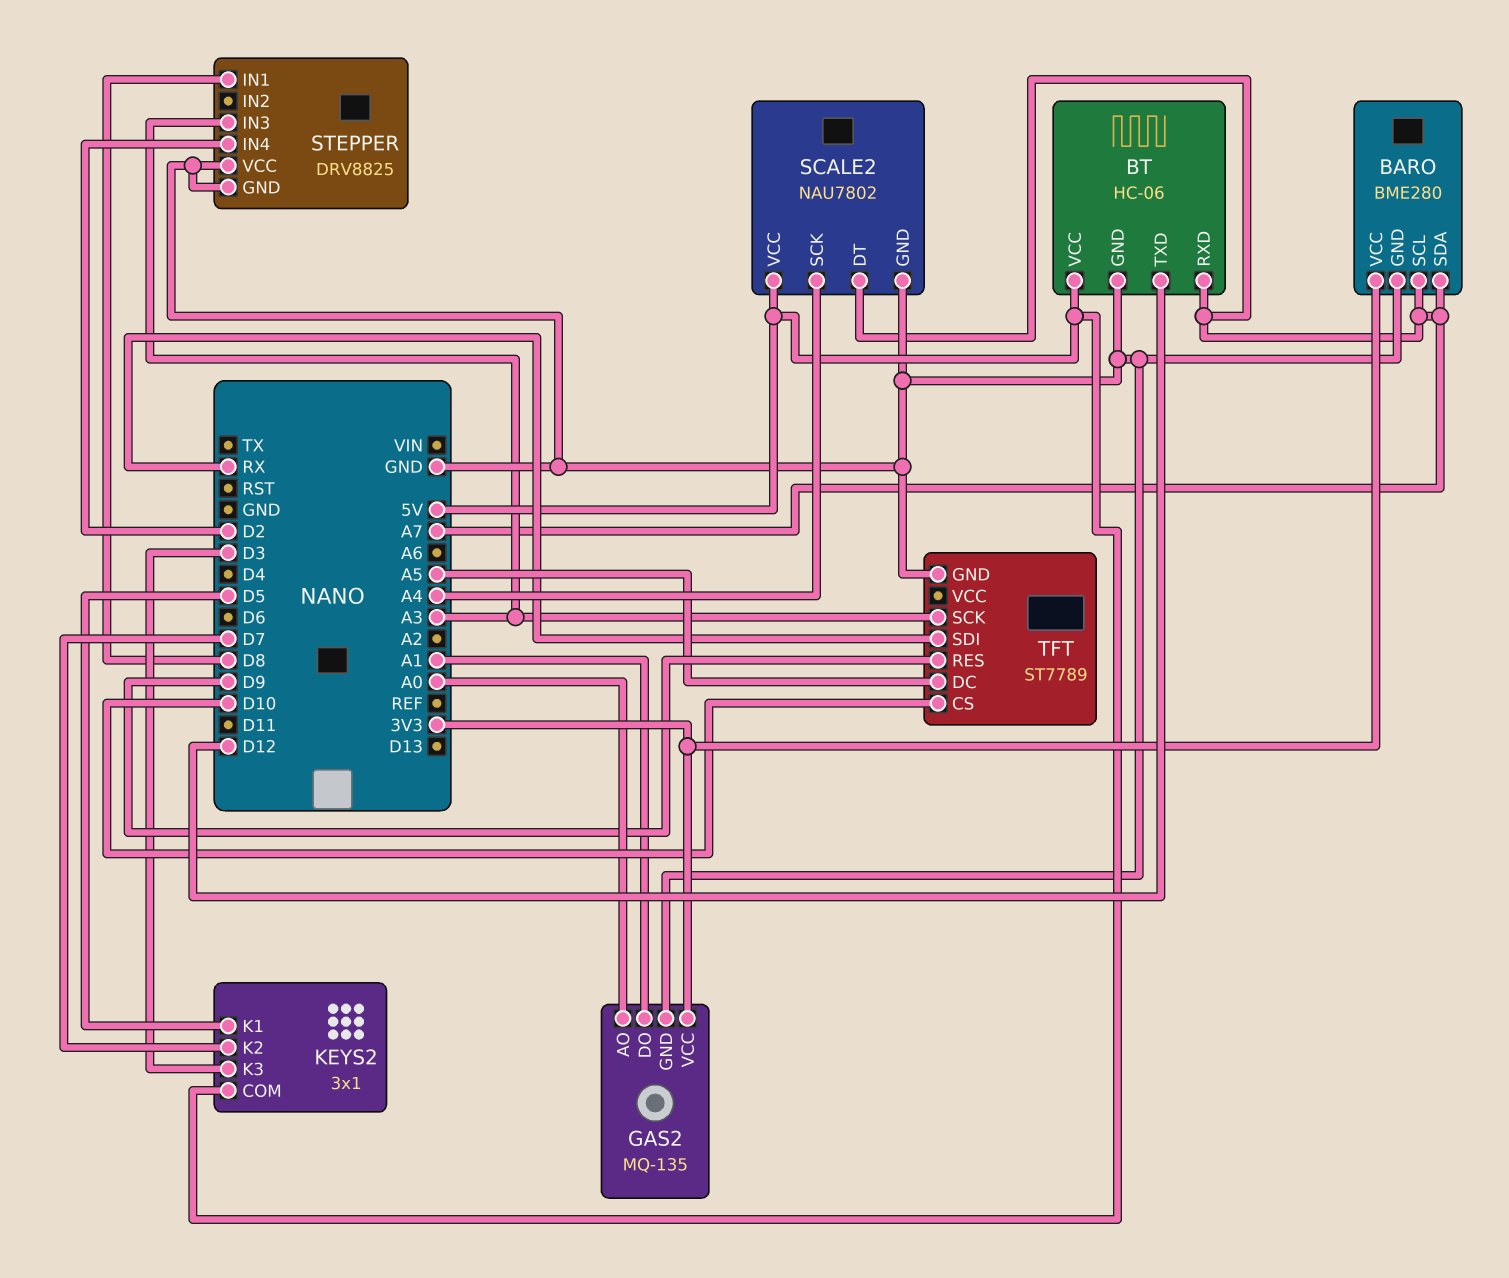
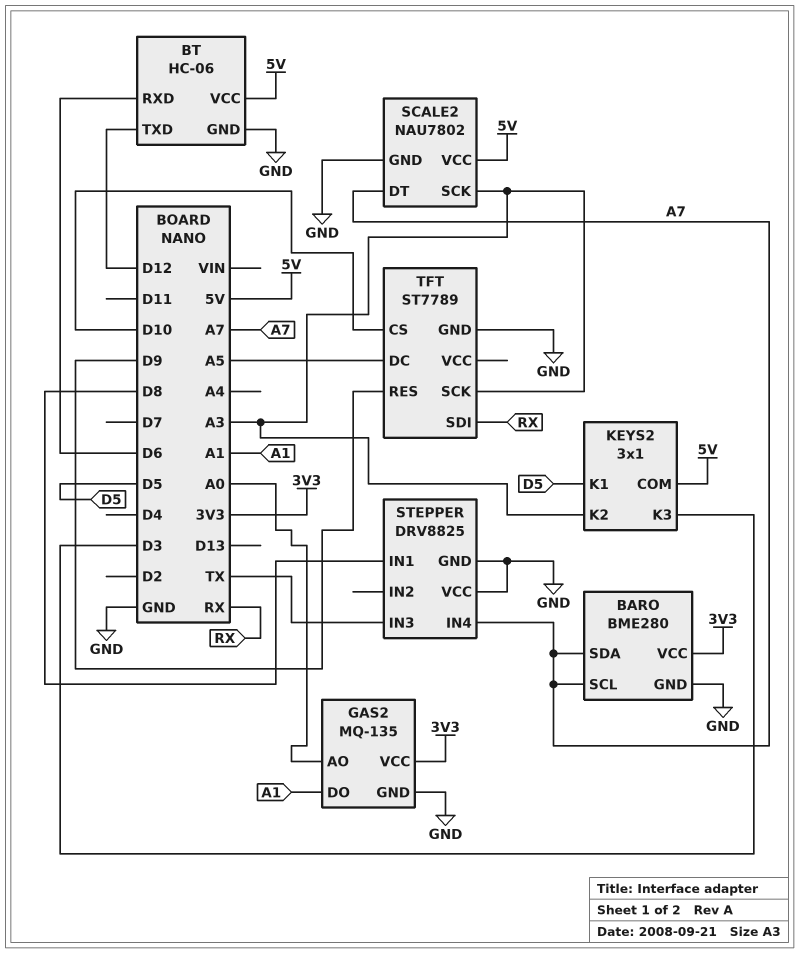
BT pin RXD: A7 -> D6
KEYS2 pin K2: D7 -> A3
SCALE2 pin SCK: A4 -> A3
STEPPER pin IN3: A3 -> TX
STEPPER pin IN4: D2 -> A7

